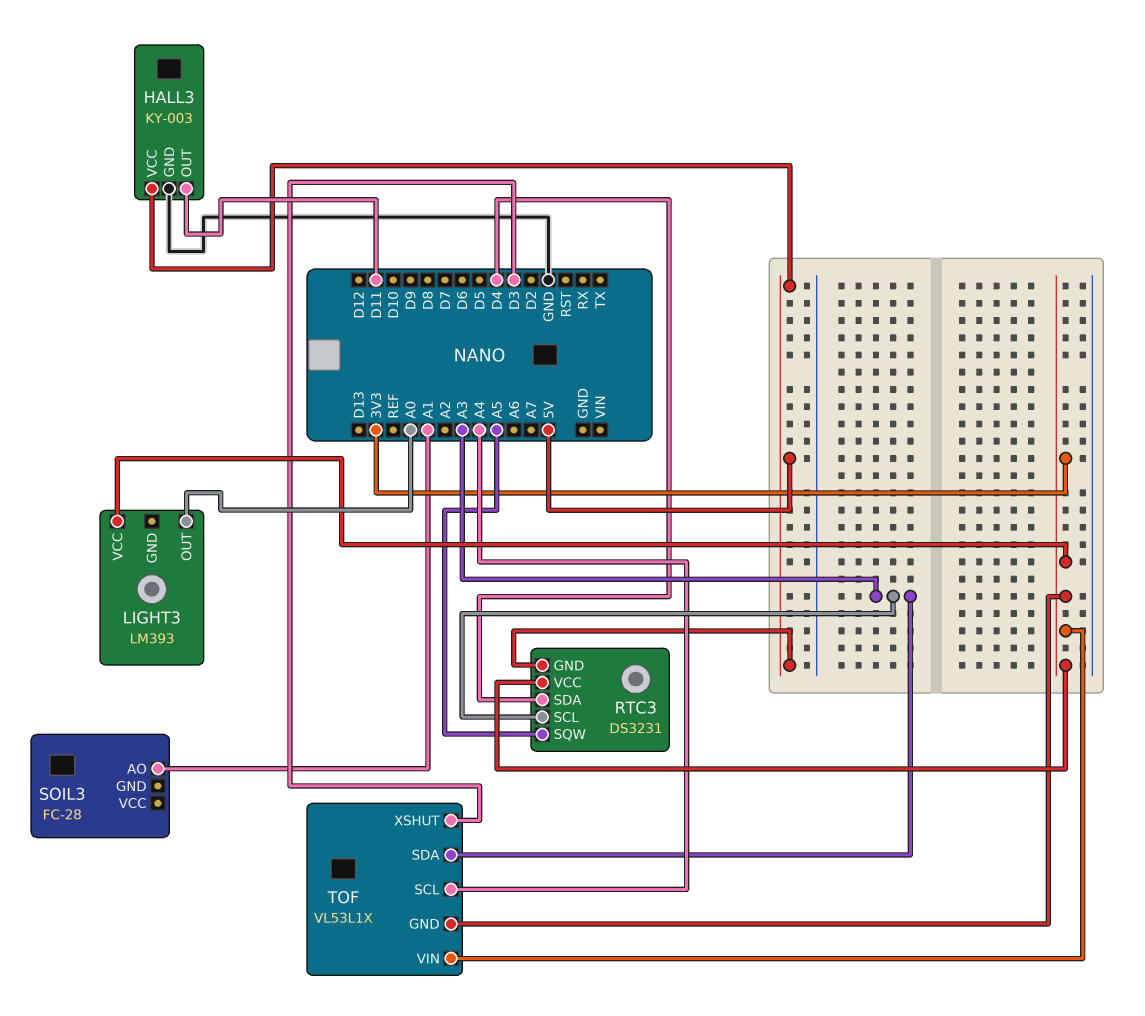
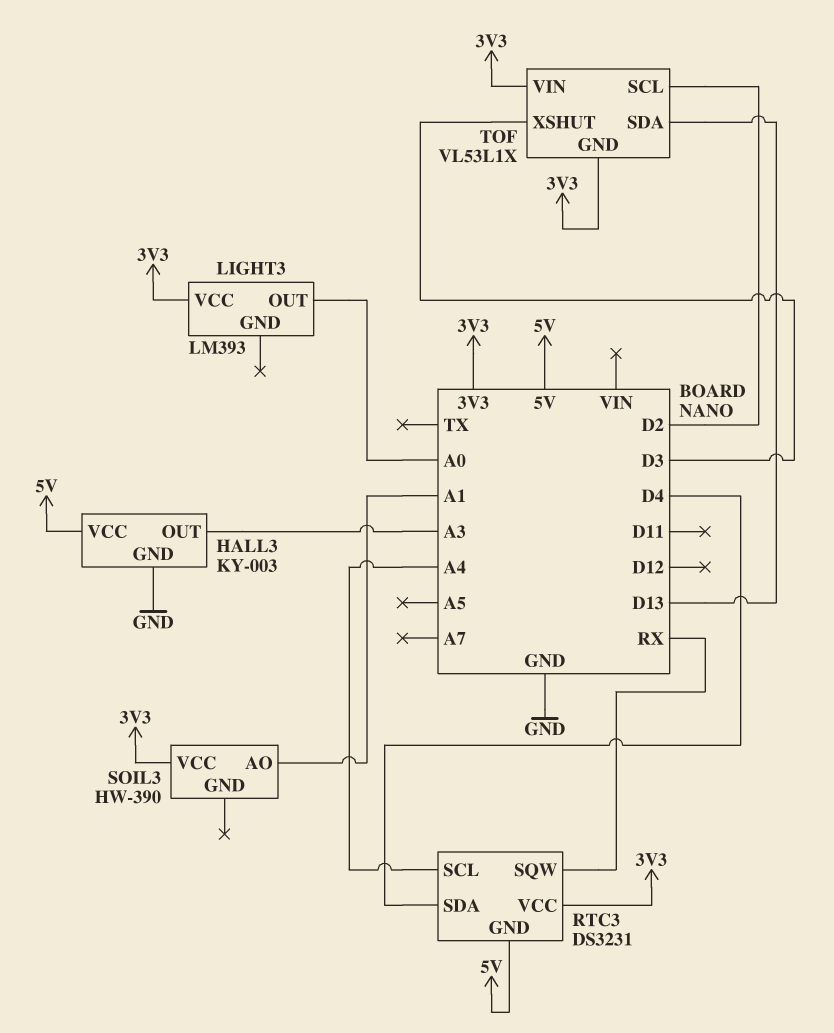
HALL3 pin OUT: D11 -> A3
RTC3 pin SCL: A3 -> A4
RTC3 pin SQW: A5 -> RX
SOIL3: FC-28 -> HW-390
SOIL3 pin VCC: none -> 3V3
TOF pin SCL: A4 -> D2
TOF pin SDA: A3 -> D13

